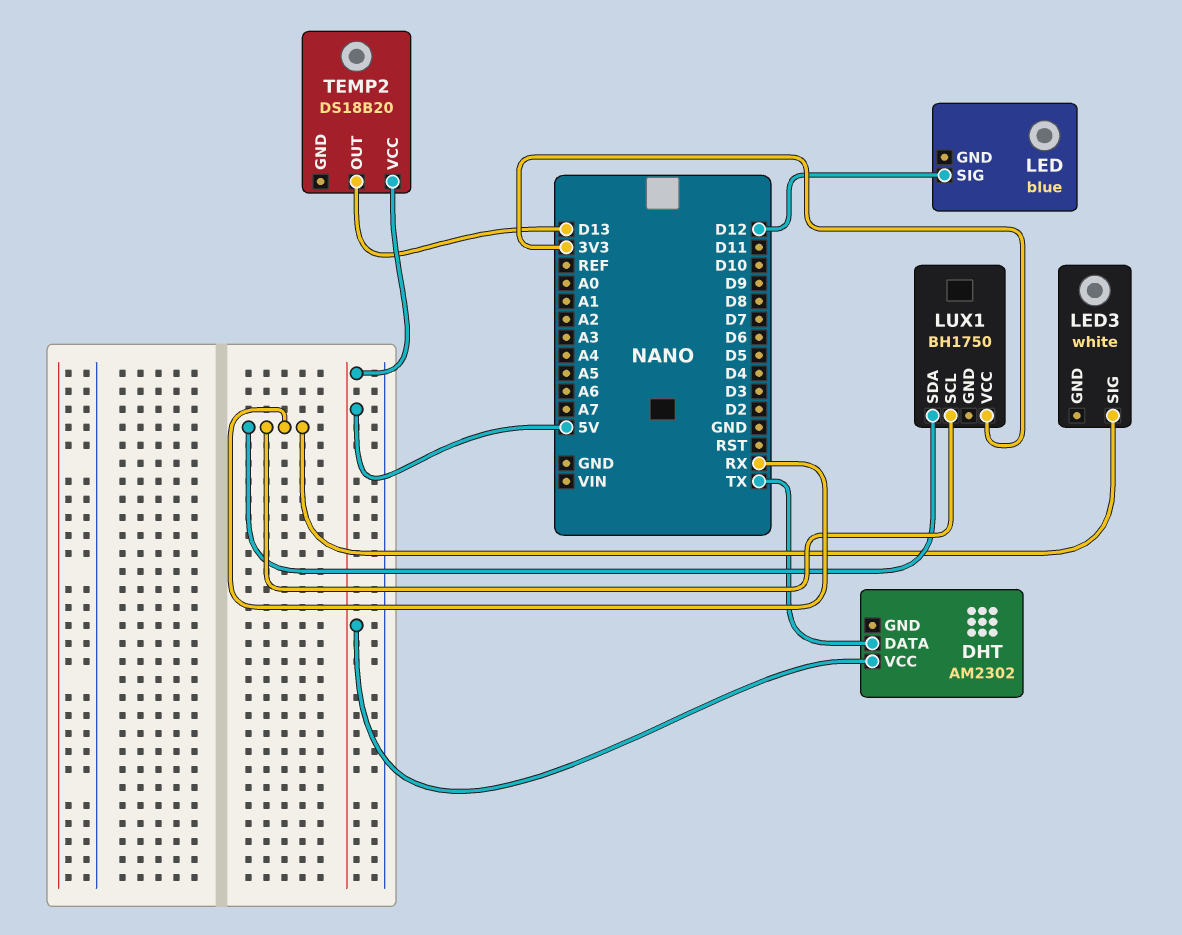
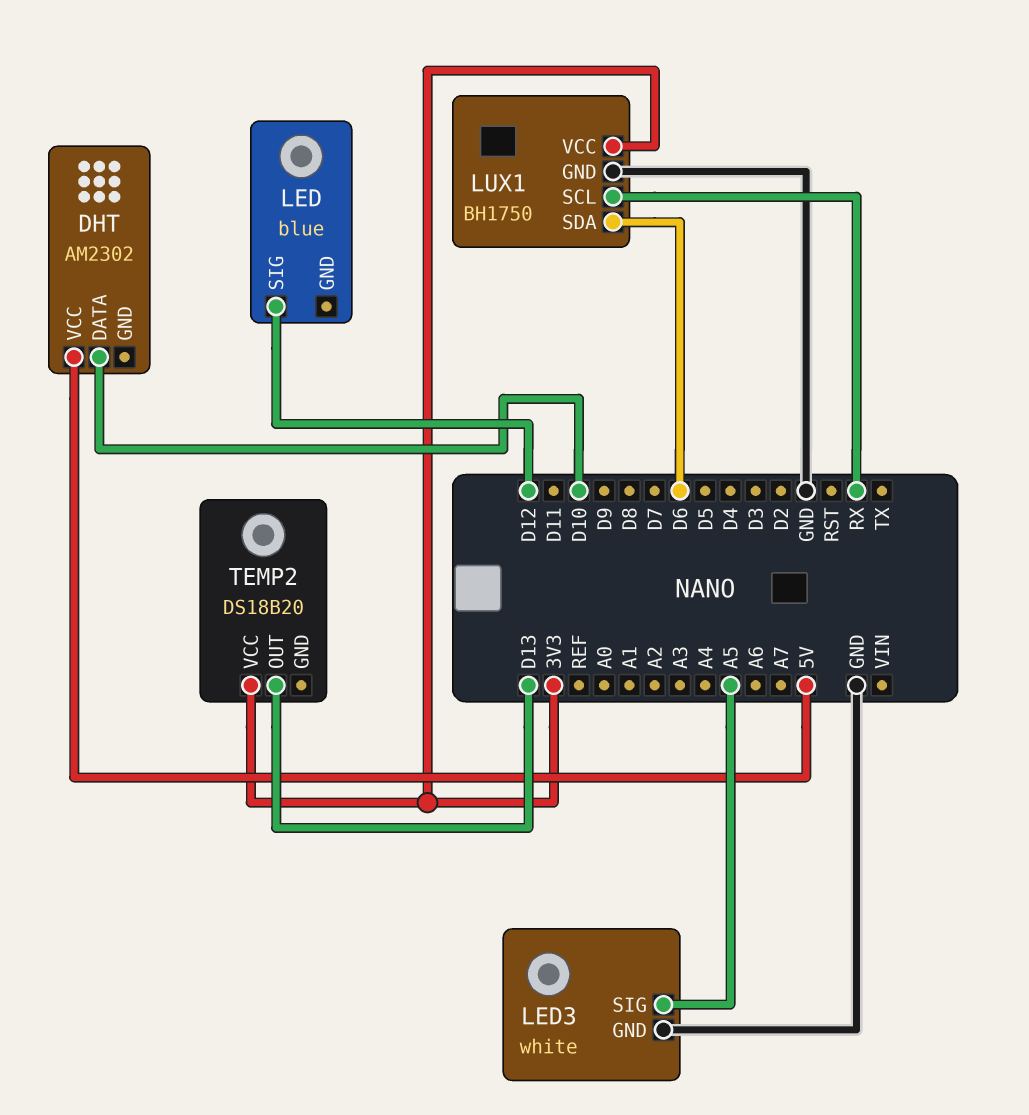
DHT pin DATA: TX -> D10
LED3 pin GND: none -> GND
LED3 pin SIG: RX -> A5
LUX1 pin GND: none -> GND
LUX1 pin SDA: RX -> D6
TEMP2 pin VCC: 5V -> 3V3

